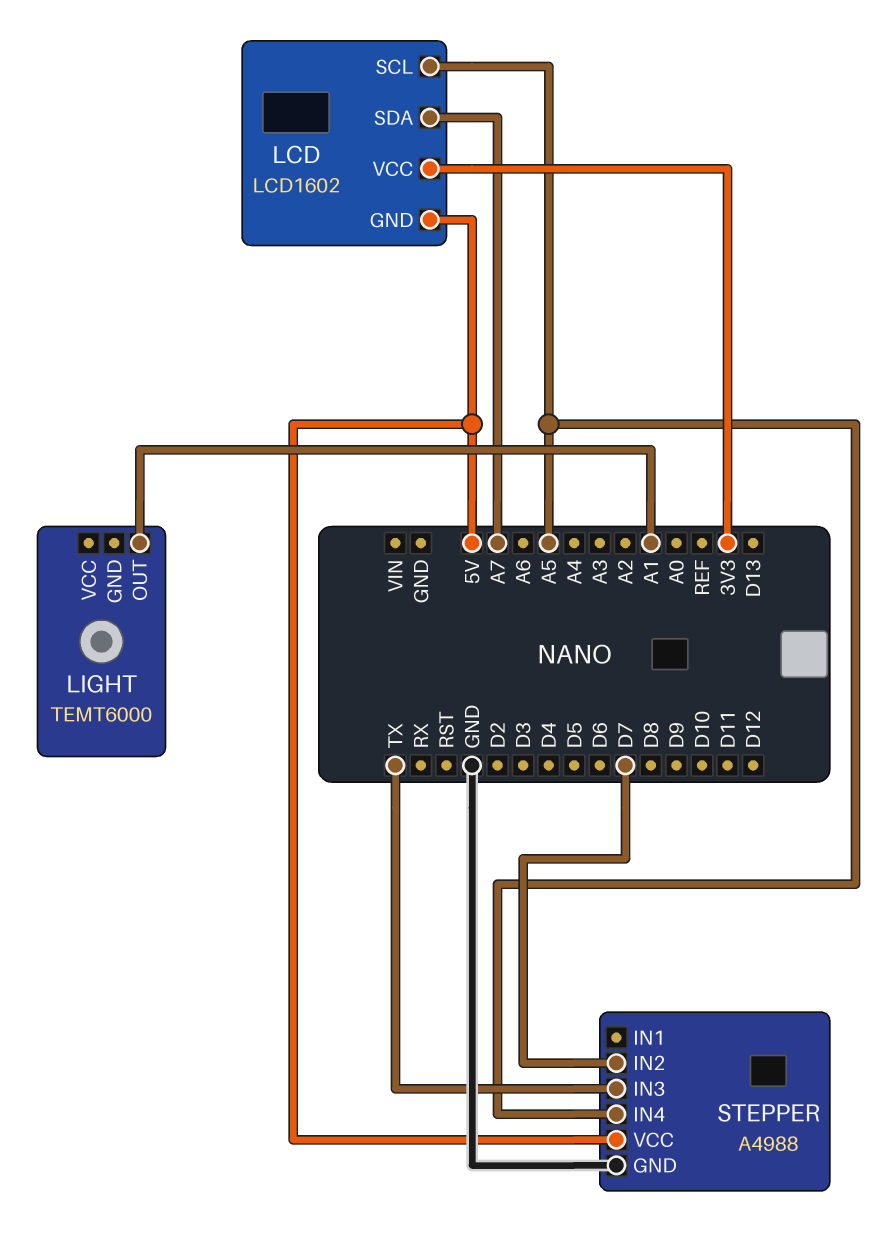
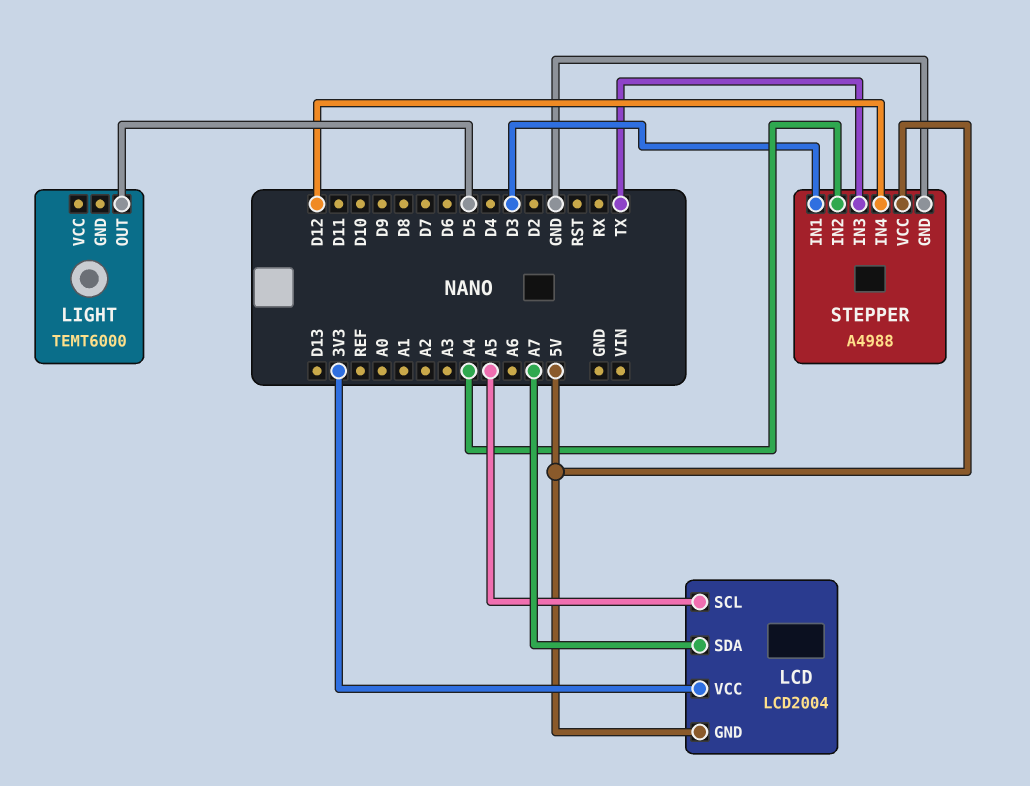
LCD: LCD1602 -> LCD2004
LIGHT pin OUT: A1 -> D5
STEPPER pin IN1: none -> D3
STEPPER pin IN2: D7 -> A4
STEPPER pin IN4: A5 -> D12

